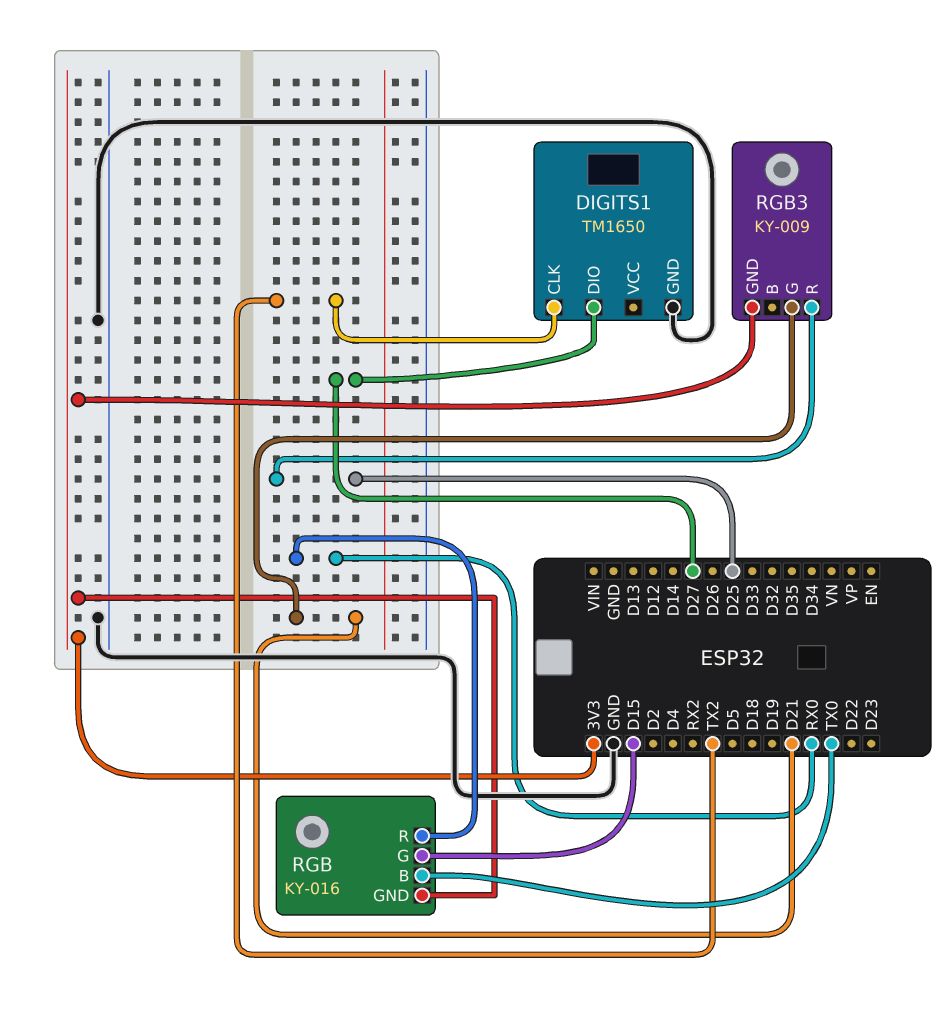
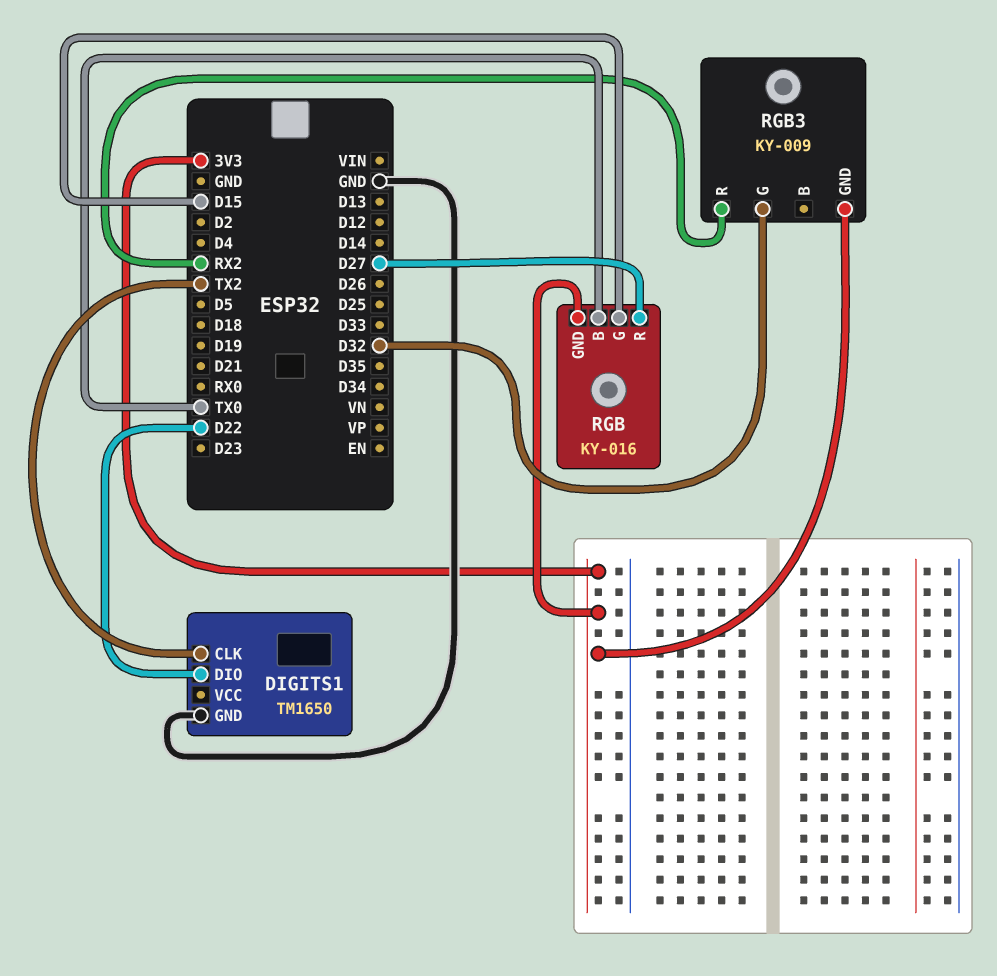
DIGITS1 pin DIO: D27 -> D22
RGB pin R: RX0 -> D27
RGB3 pin G: D21 -> D32
RGB3 pin R: D25 -> RX2

